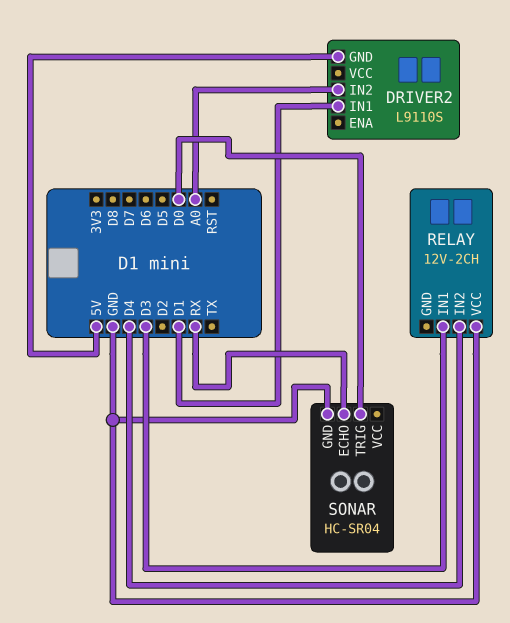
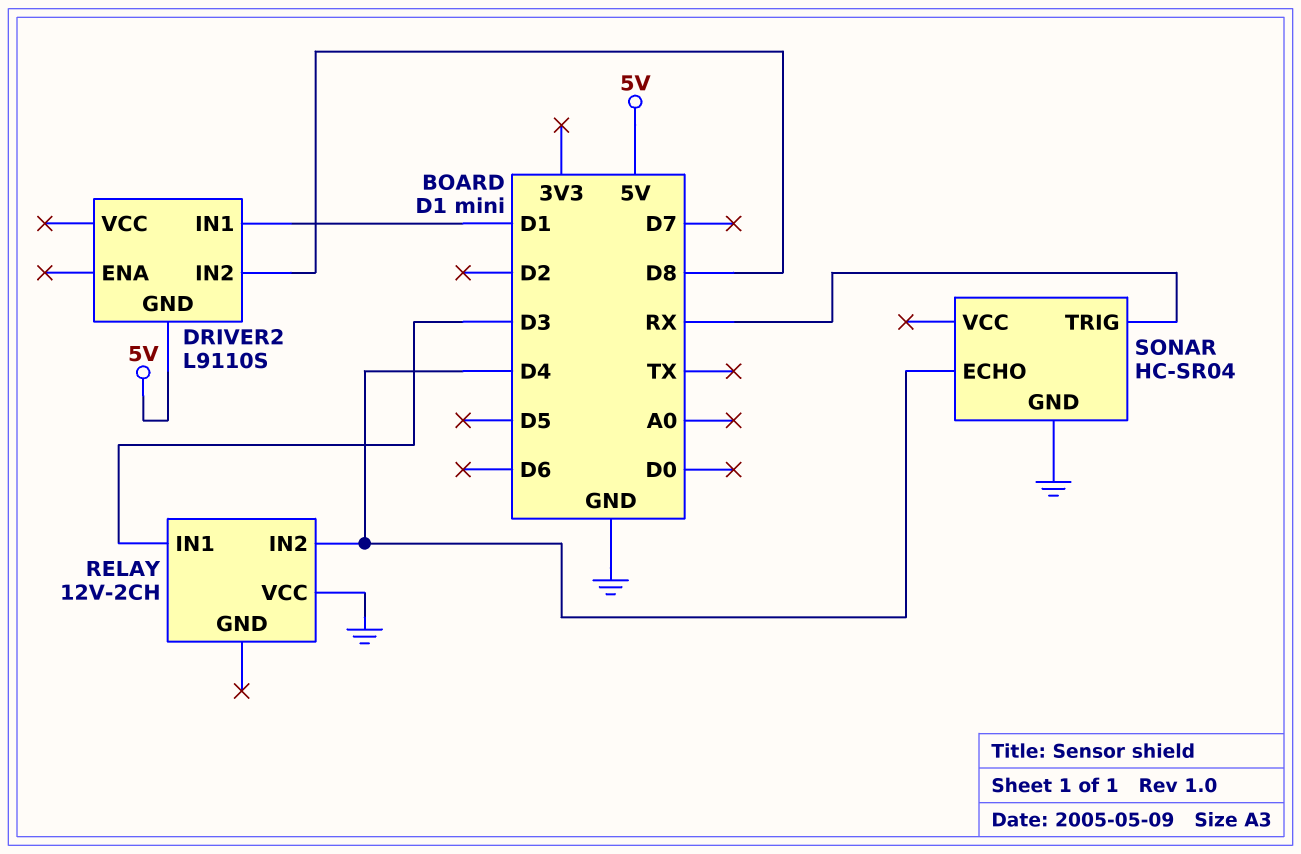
DRIVER2 pin IN2: A0 -> D8
SONAR pin ECHO: RX -> D4
SONAR pin TRIG: D0 -> RX

